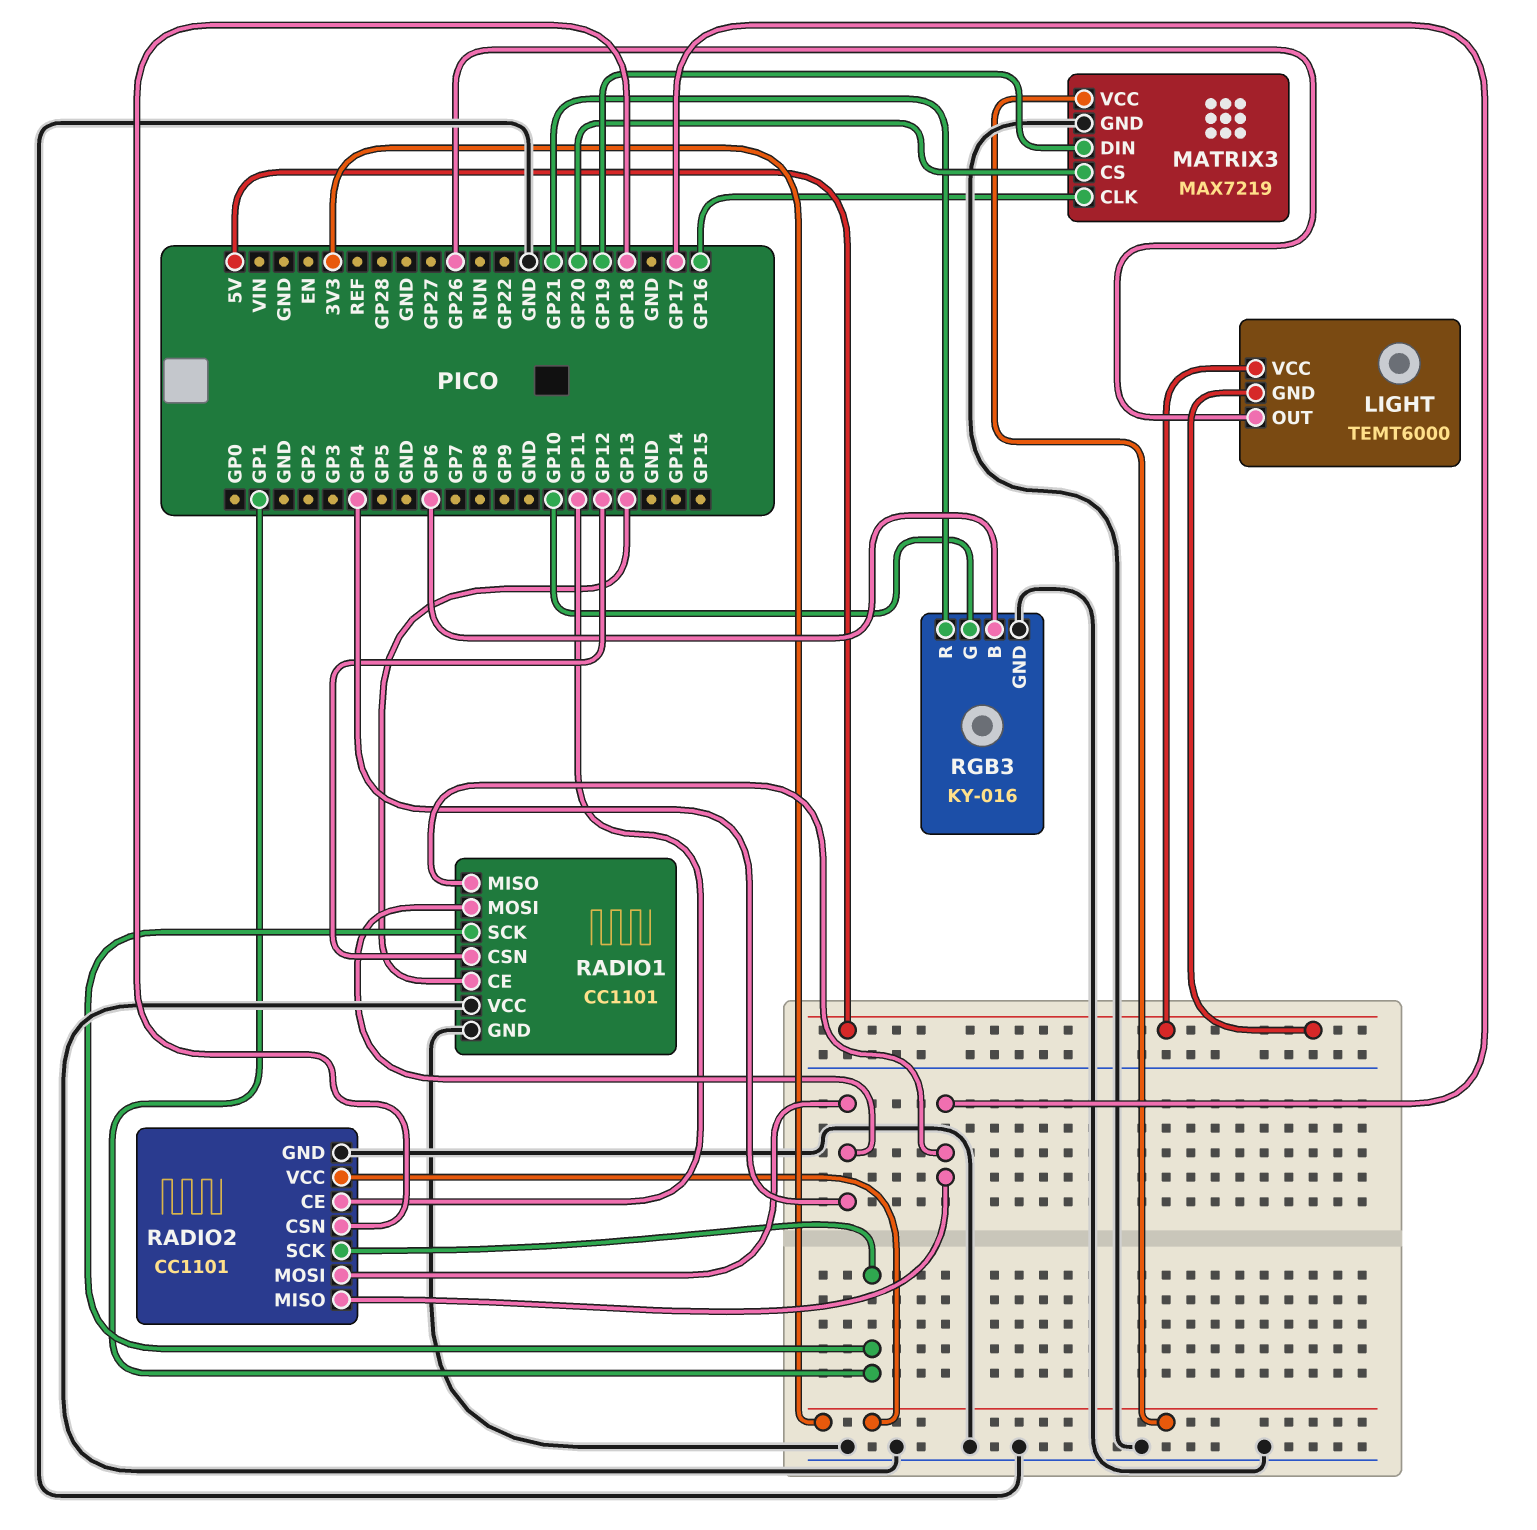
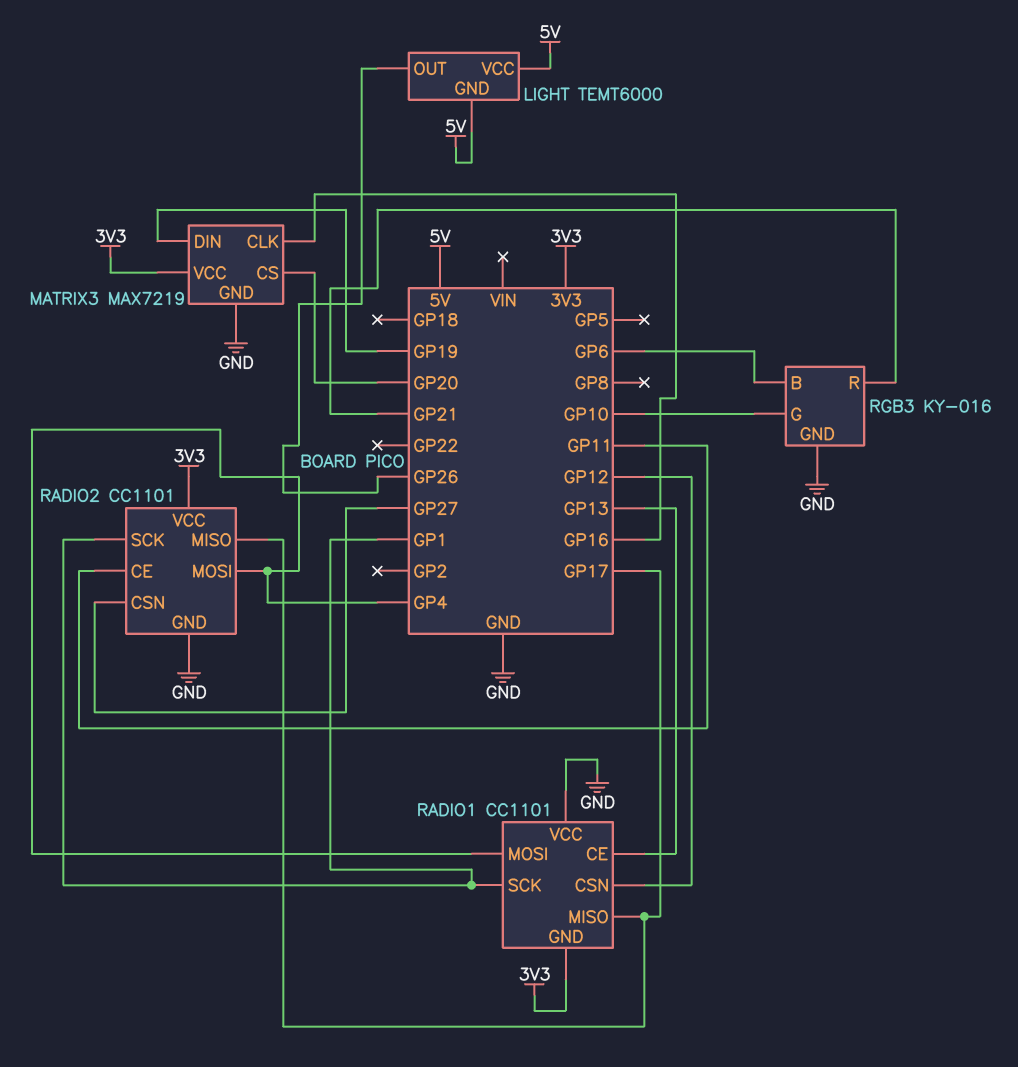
RADIO1 pin GND: GND -> 3V3
RADIO2 pin CSN: GP18 -> GP27

